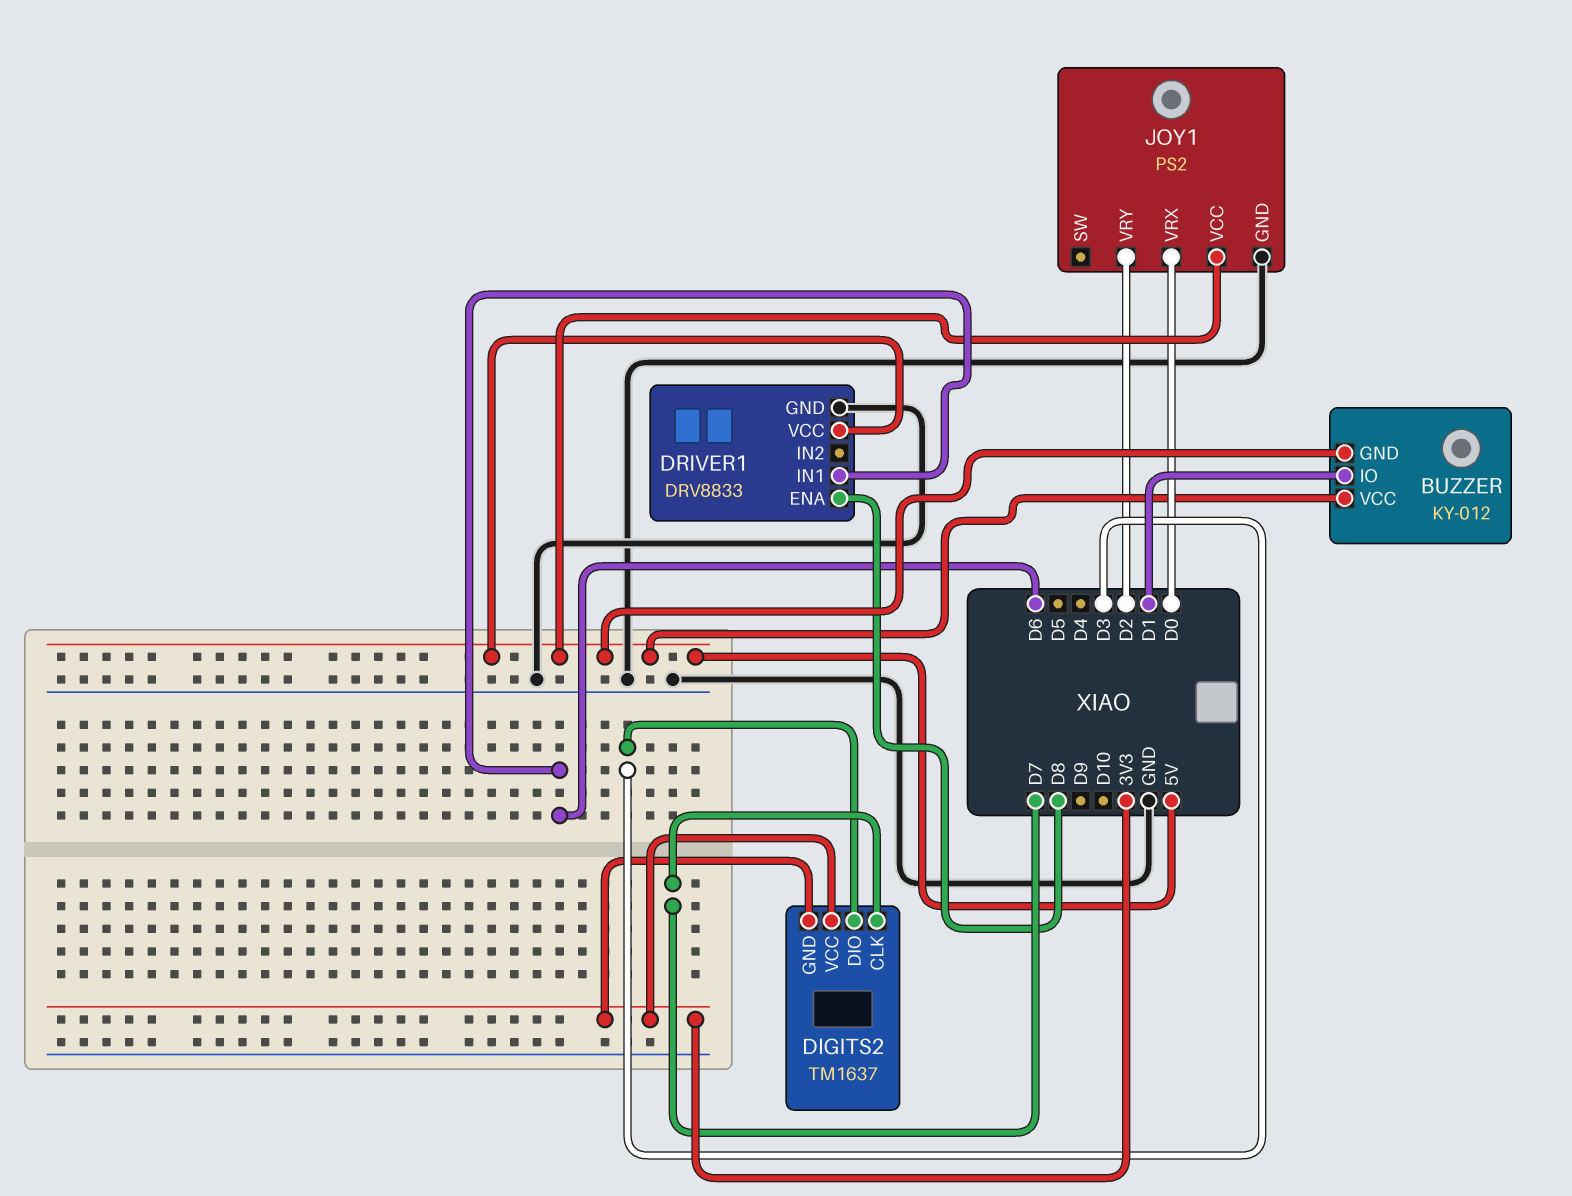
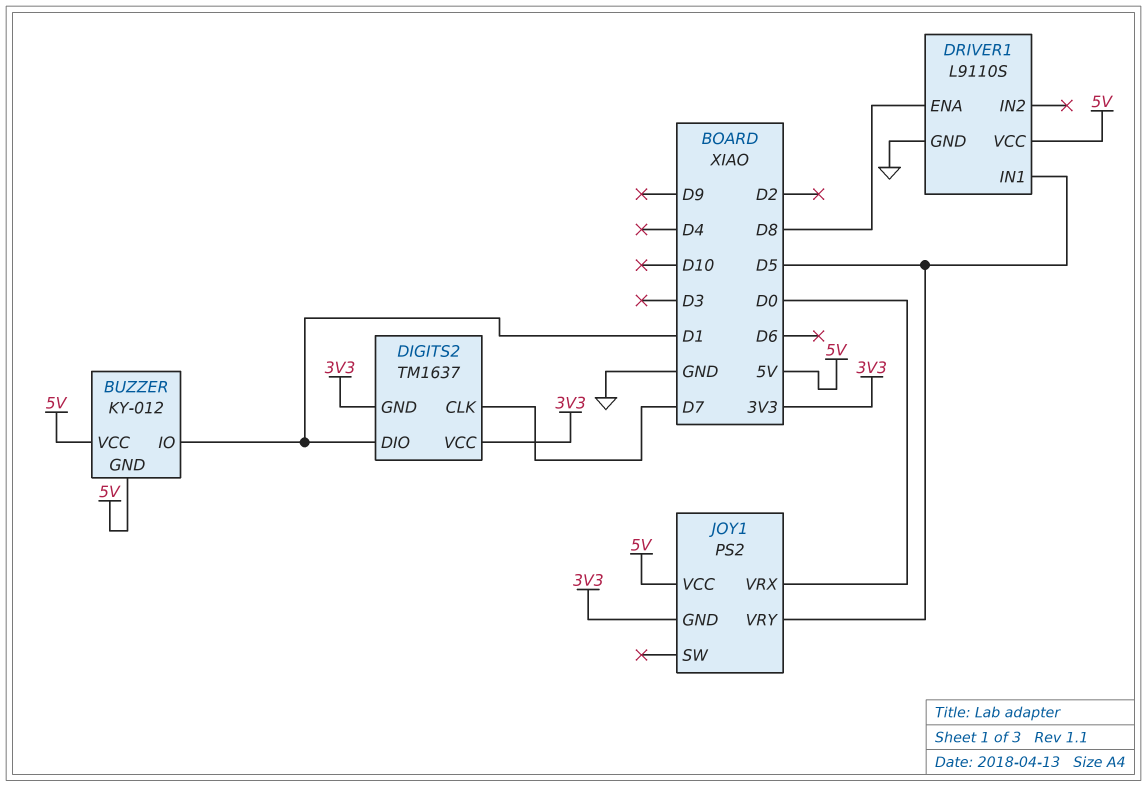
DIGITS2 pin DIO: D3 -> D1
DRIVER1: DRV8833 -> L9110S
DRIVER1 pin IN1: D6 -> D5
JOY1 pin GND: GND -> 3V3
JOY1 pin VRY: D2 -> D5

